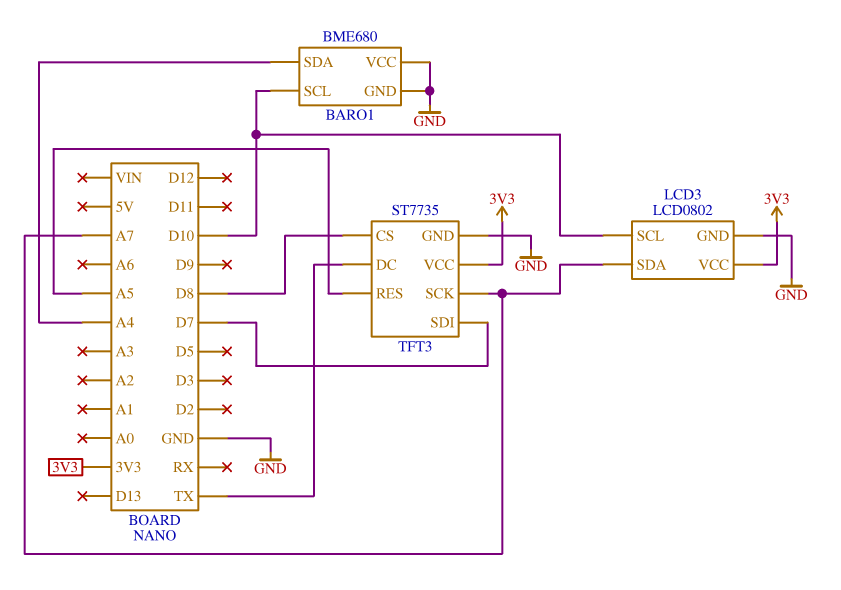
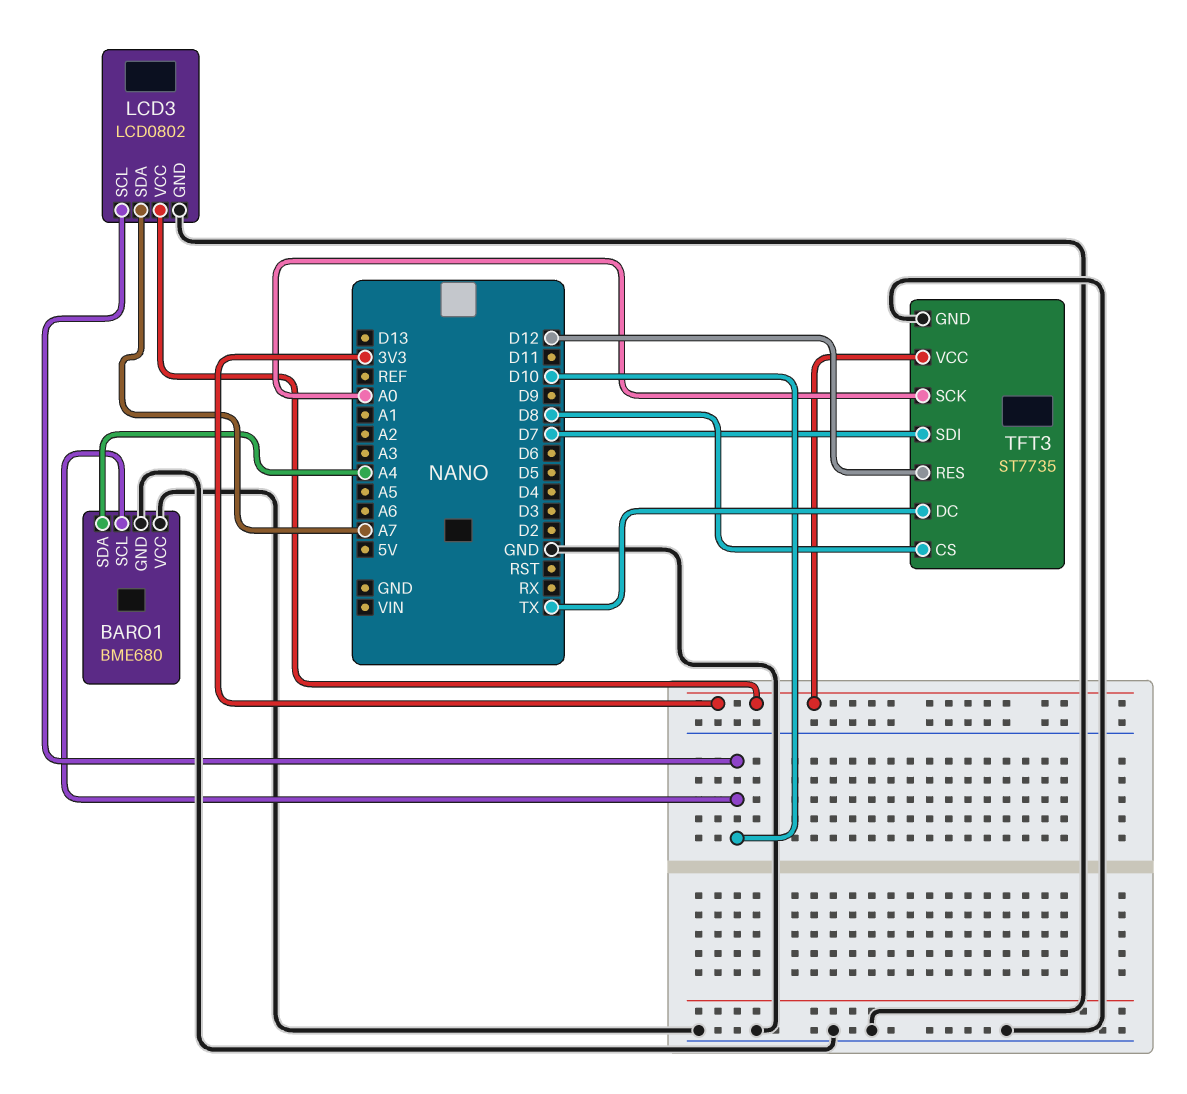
TFT3 pin RES: A5 -> D12
TFT3 pin SCK: A7 -> A0

